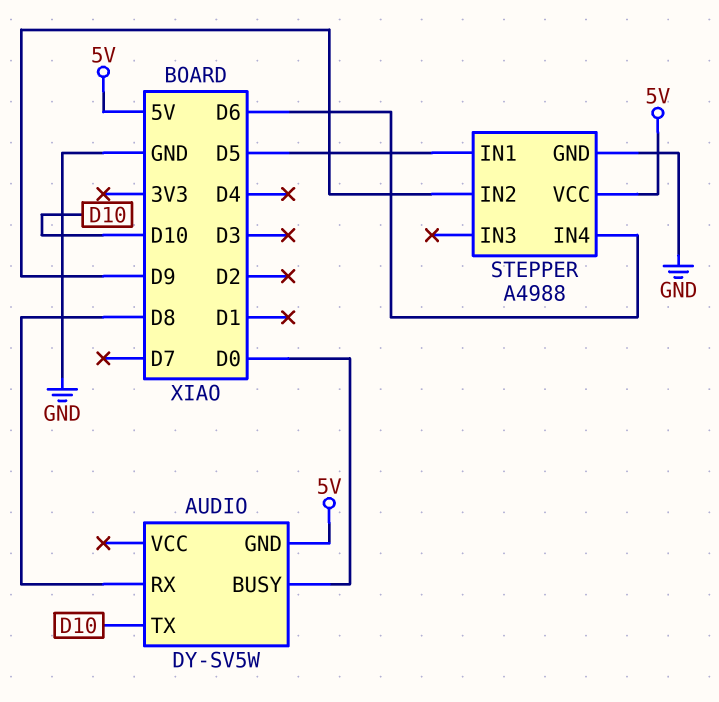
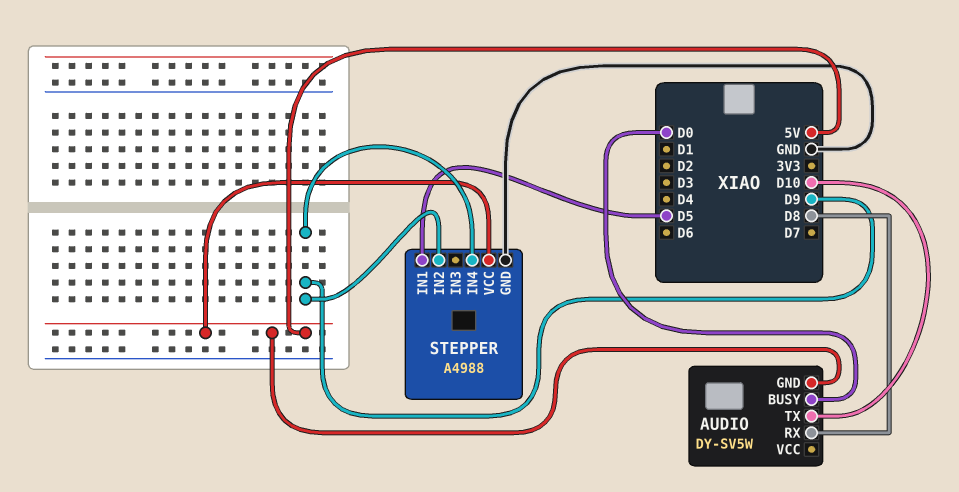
STEPPER pin IN4: D6 -> D9

